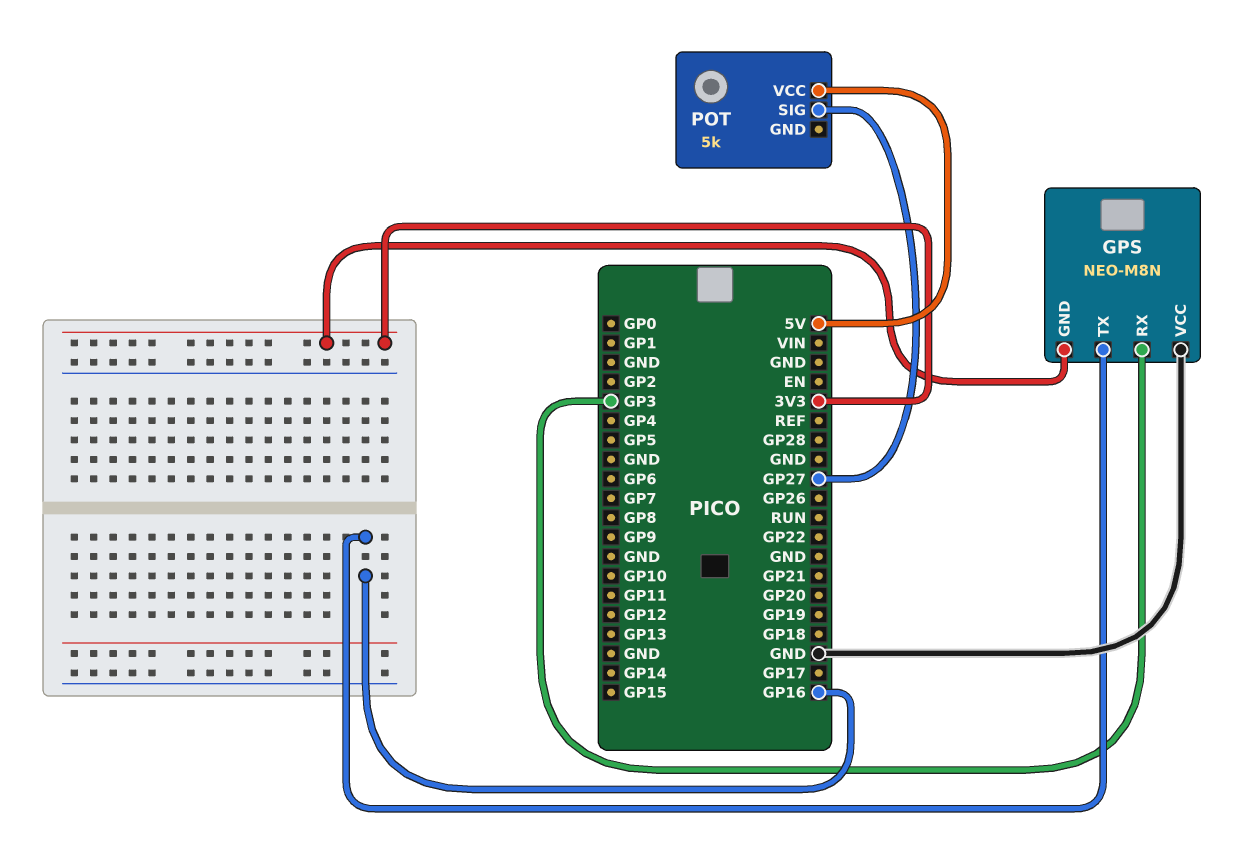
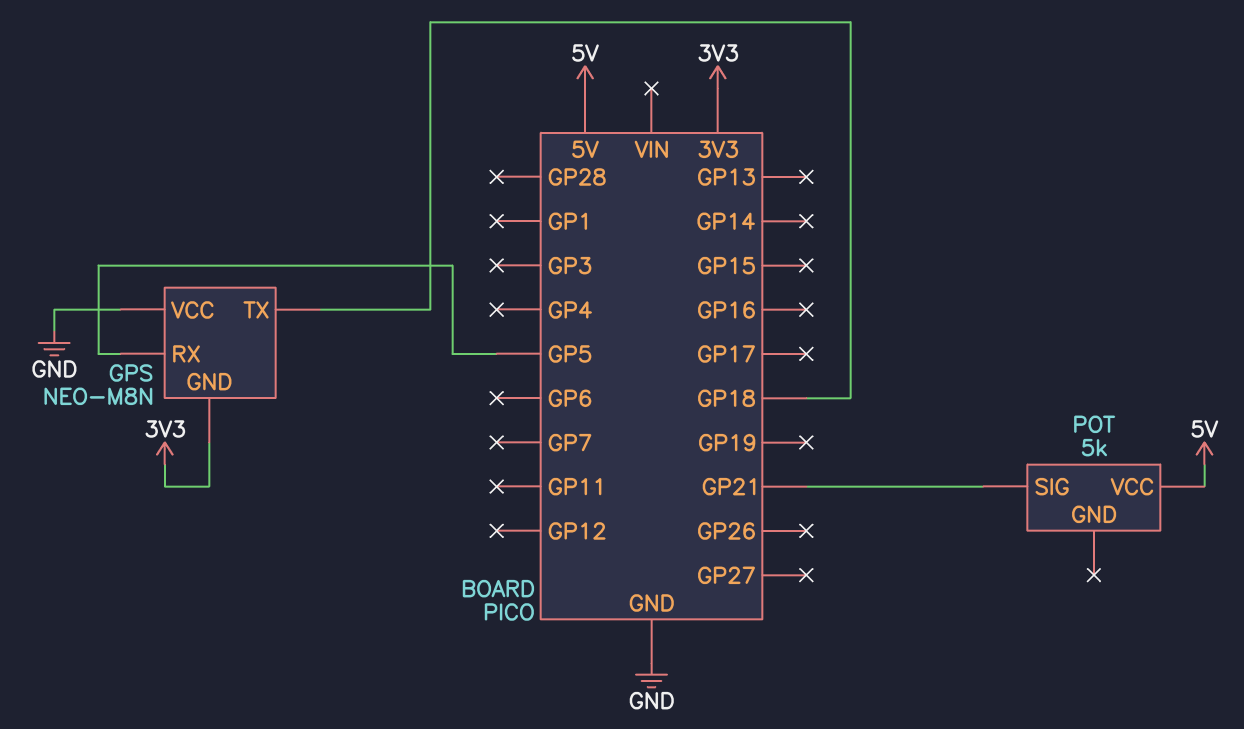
GPS pin RX: GP3 -> GP5
GPS pin TX: GP16 -> GP18
POT pin SIG: GP27 -> GP21

